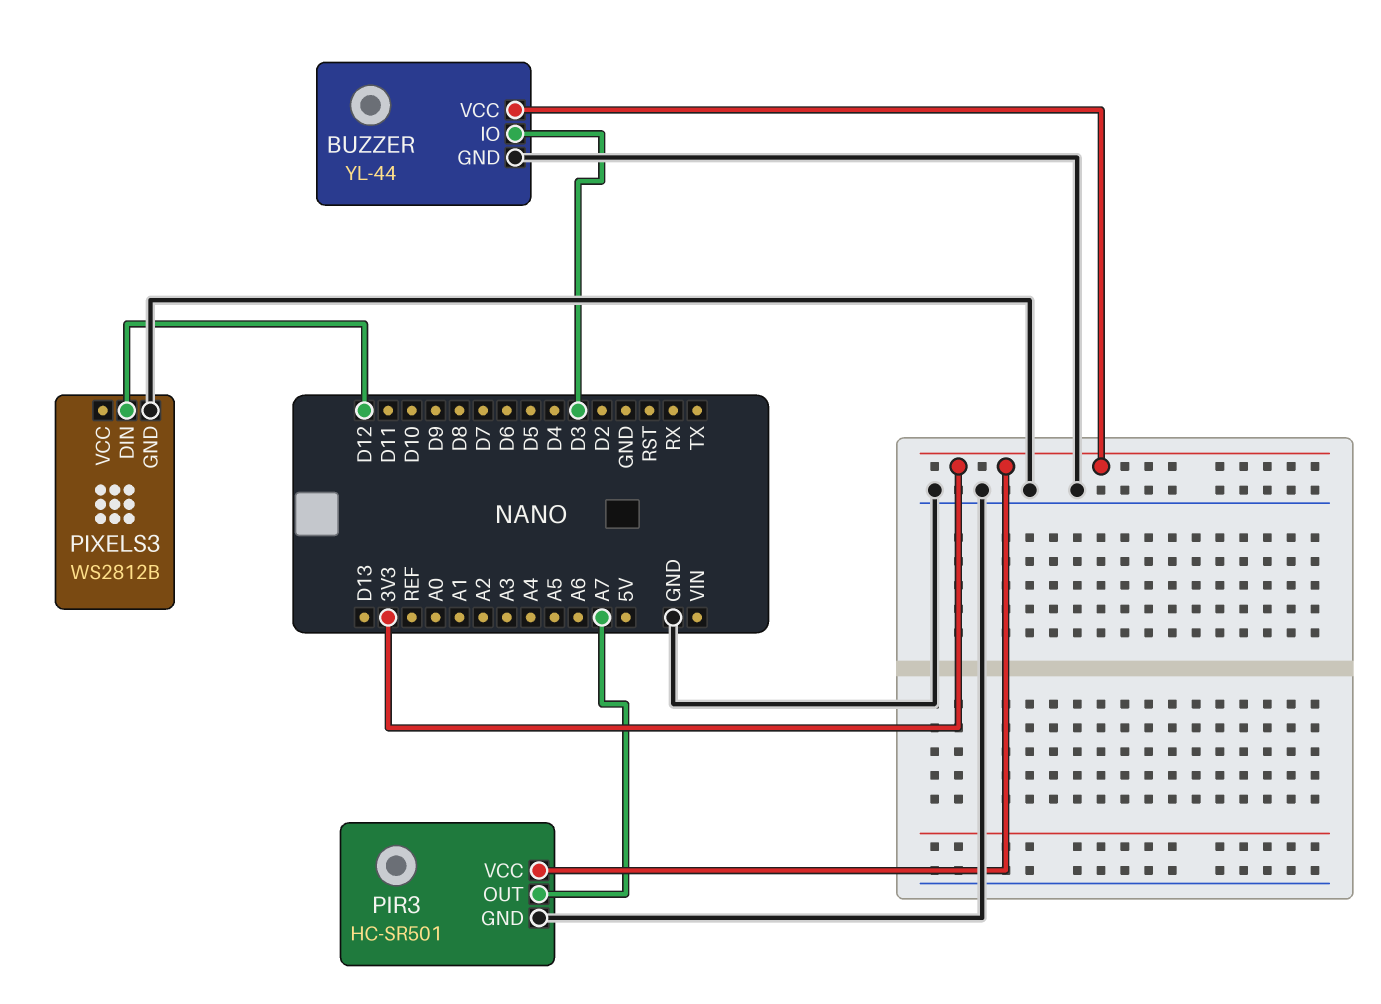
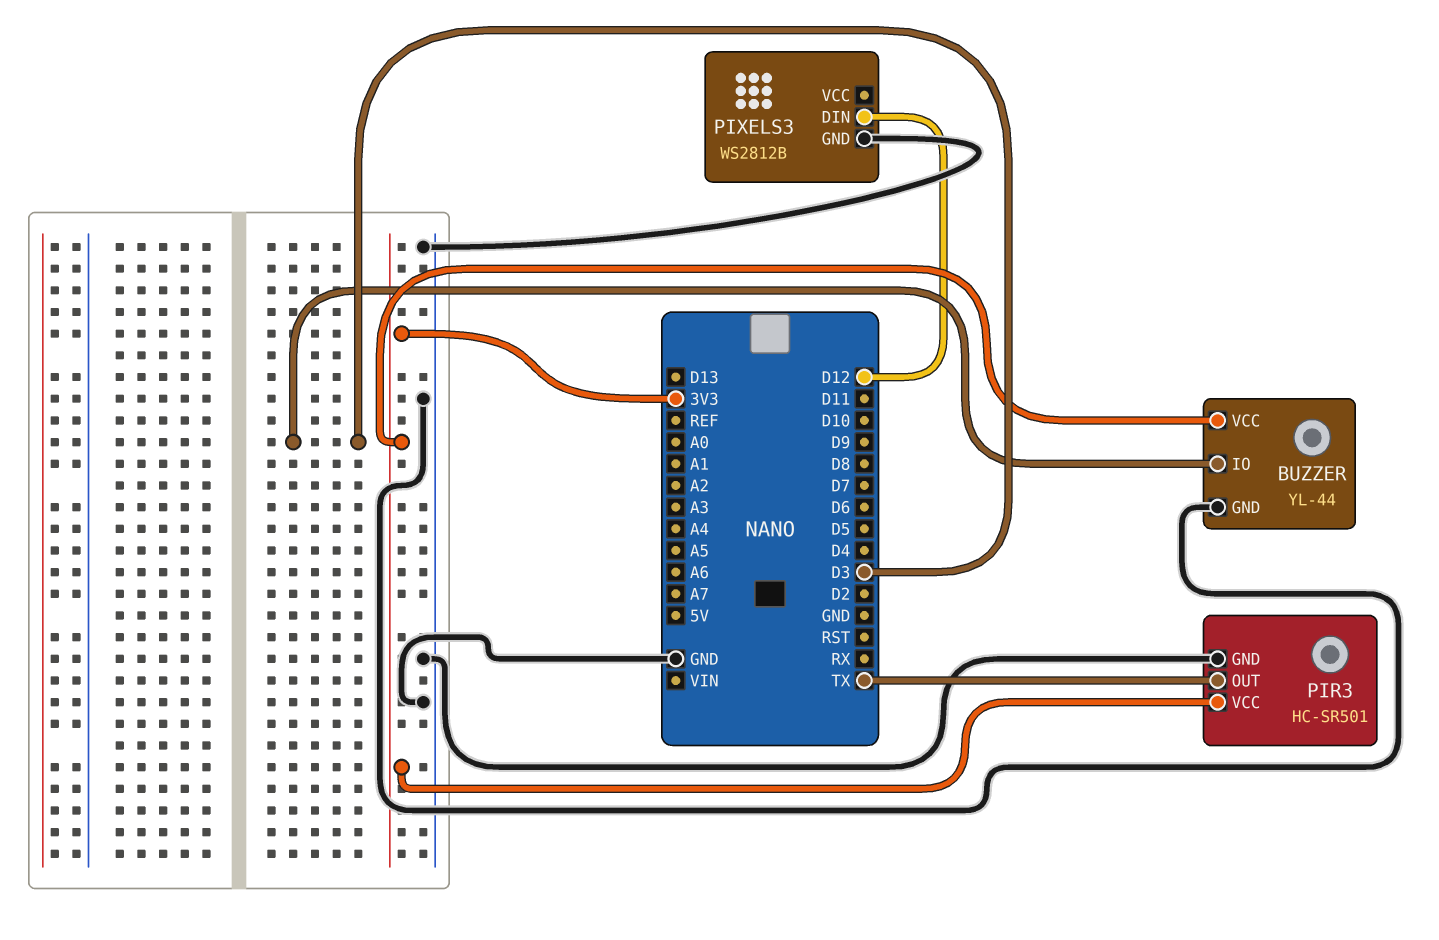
PIR3 pin OUT: A7 -> TX

